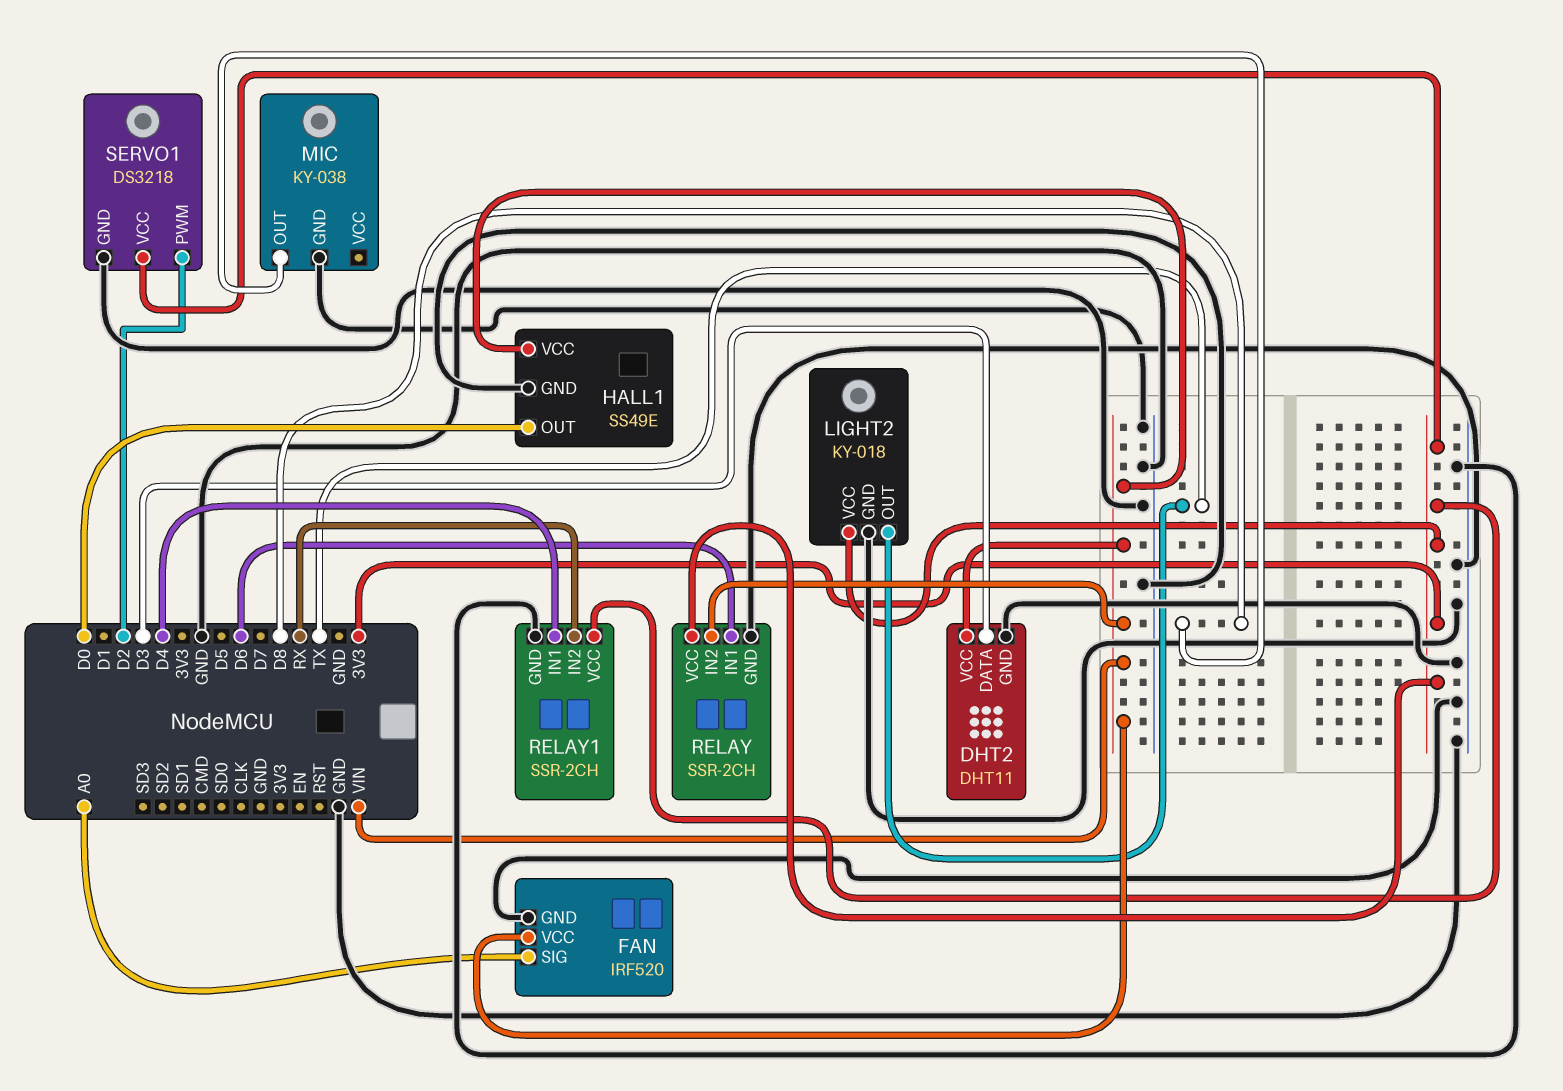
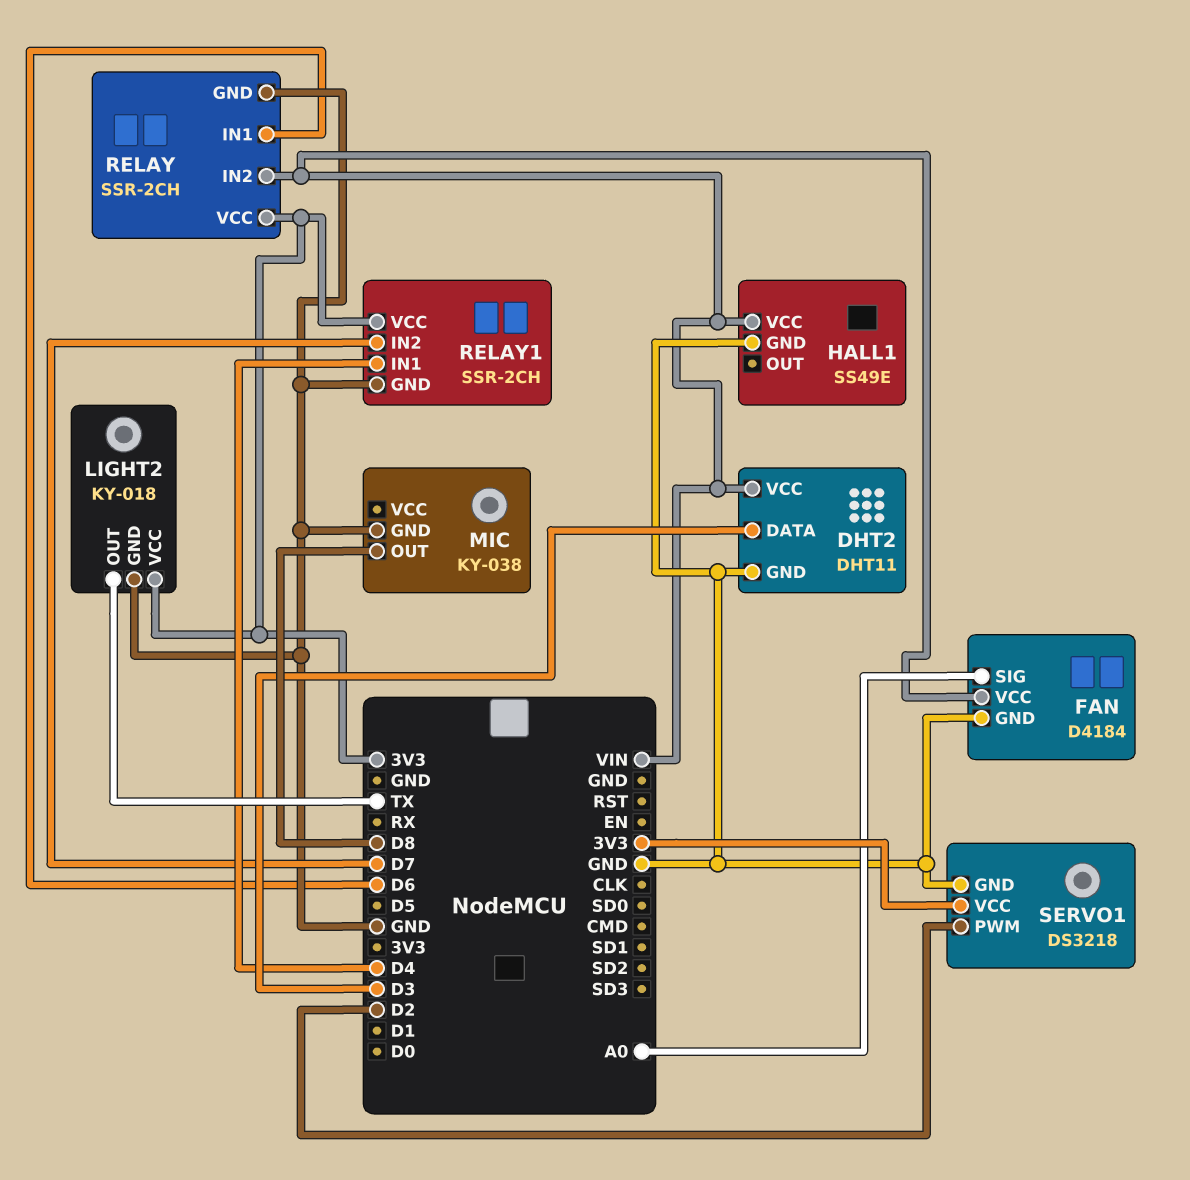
FAN: IRF520 -> D4184
HALL1 pin OUT: D0 -> none
RELAY1 pin IN2: RX -> D7

